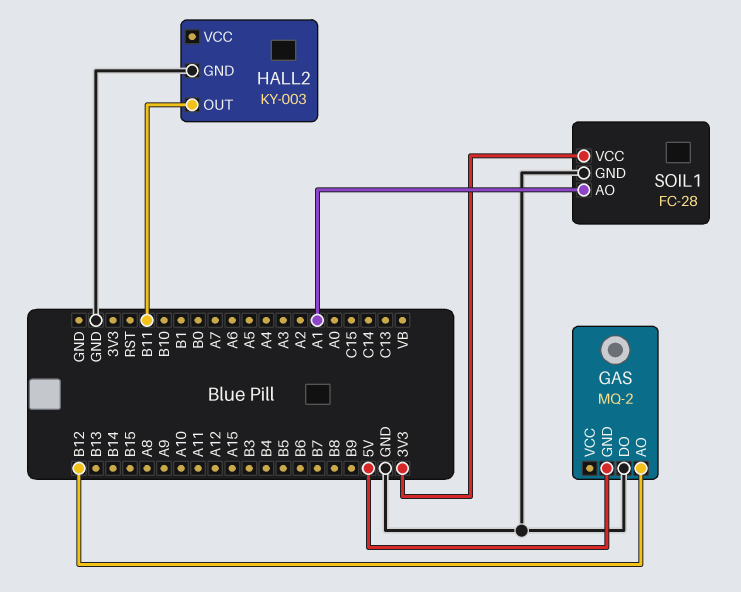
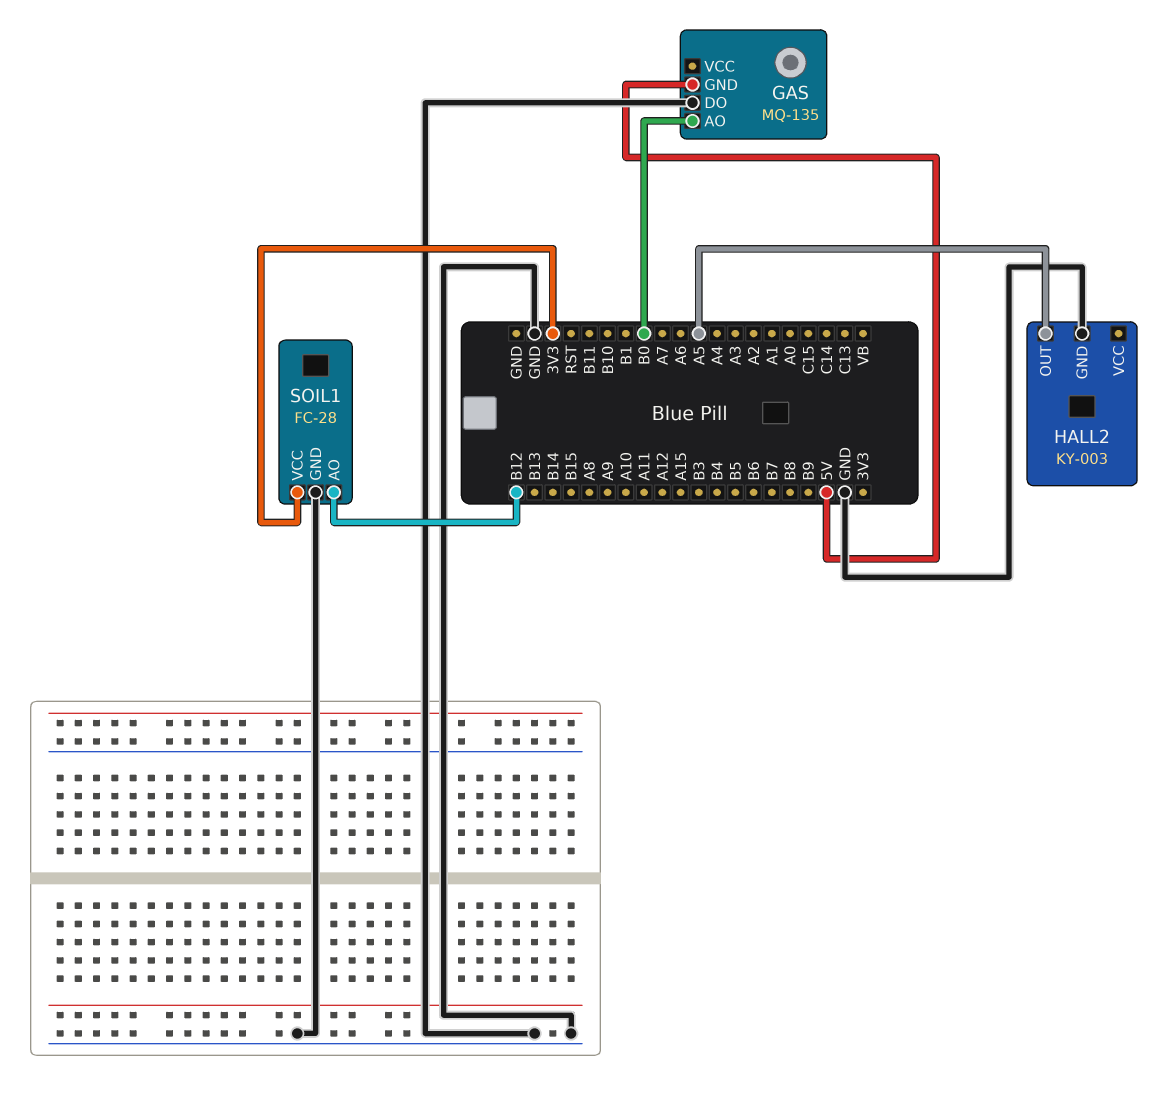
GAS: MQ-2 -> MQ-135
GAS pin AO: B12 -> B0
HALL2 pin OUT: B11 -> A5
SOIL1 pin AO: A1 -> B12

